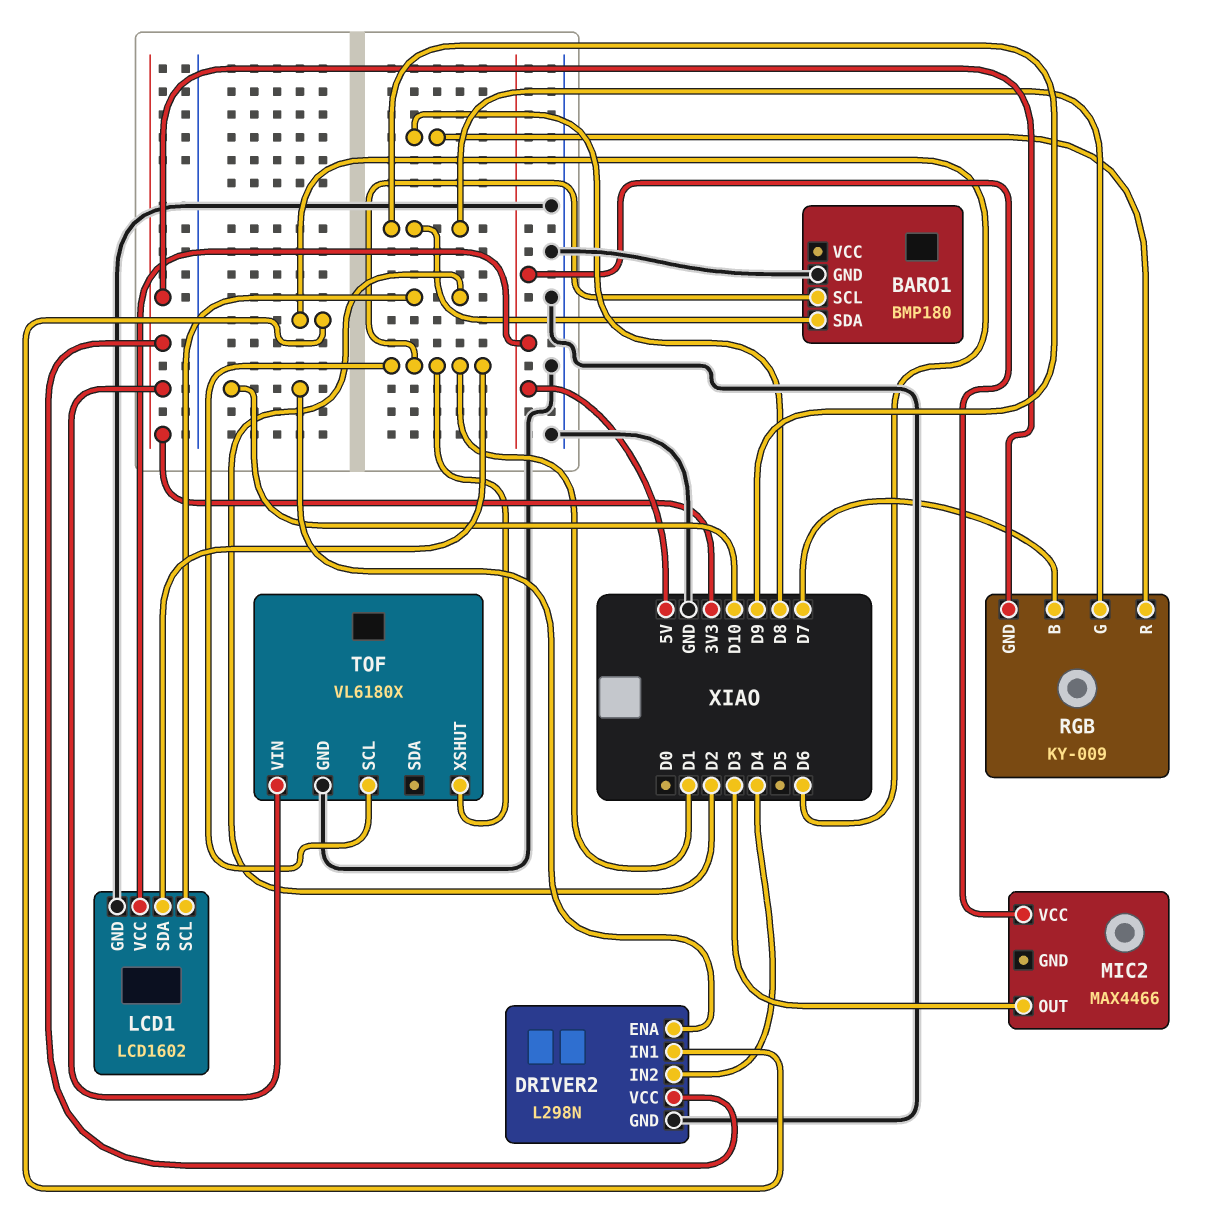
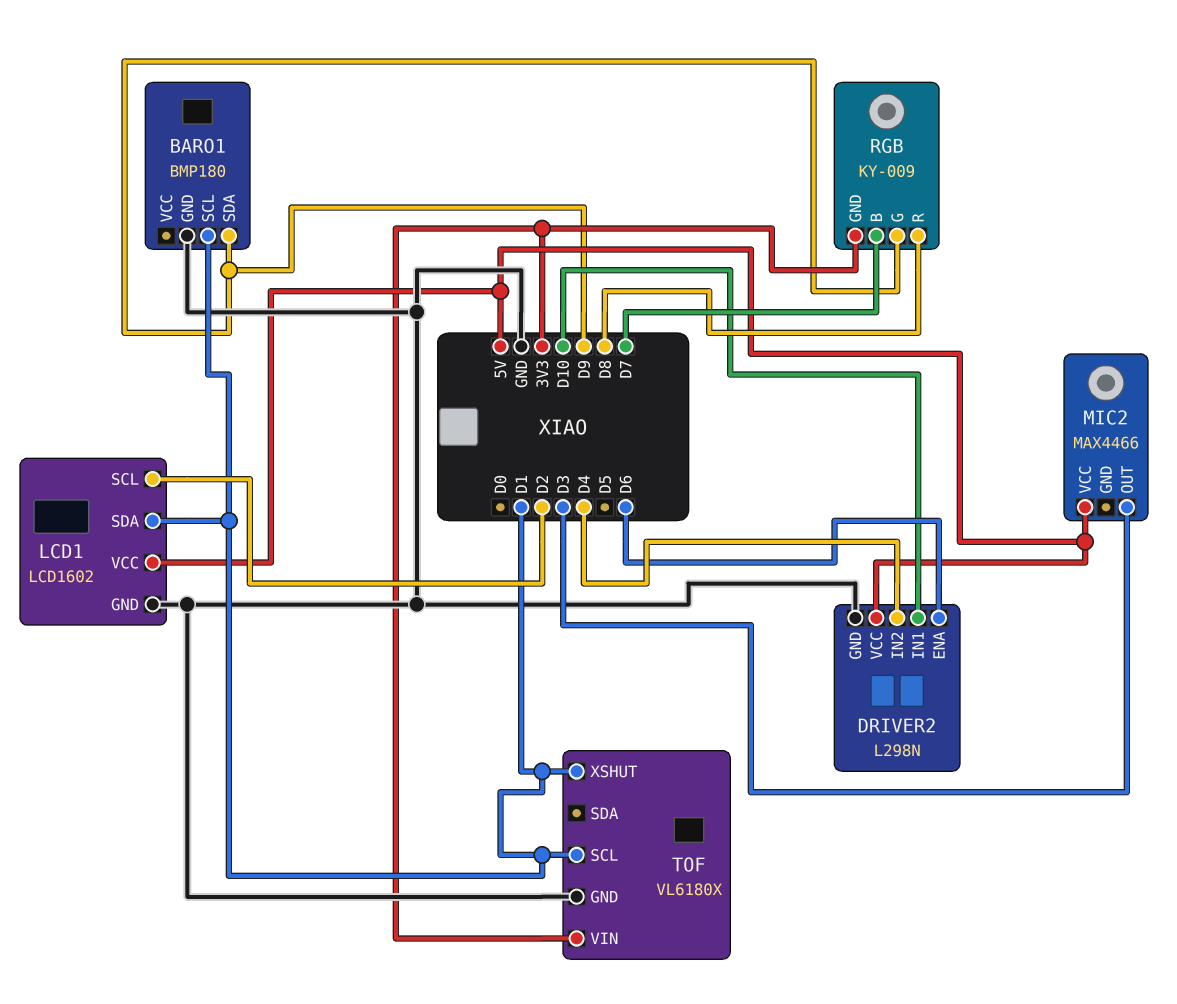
DRIVER2 pin ENA: D10 -> D6
DRIVER2 pin IN1: D6 -> D10
DRIVER2 pin VCC: 3V3 -> 5V

